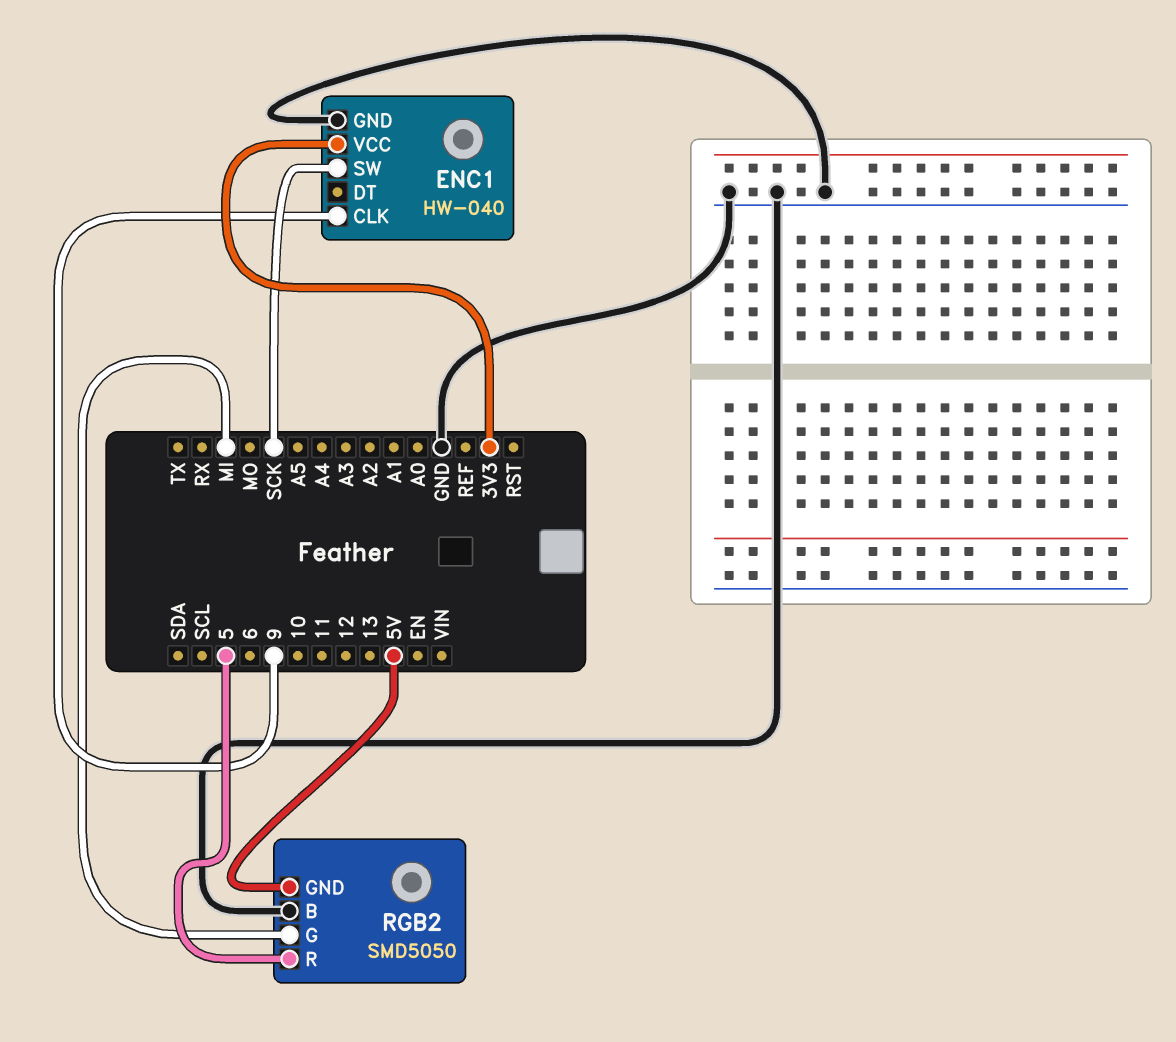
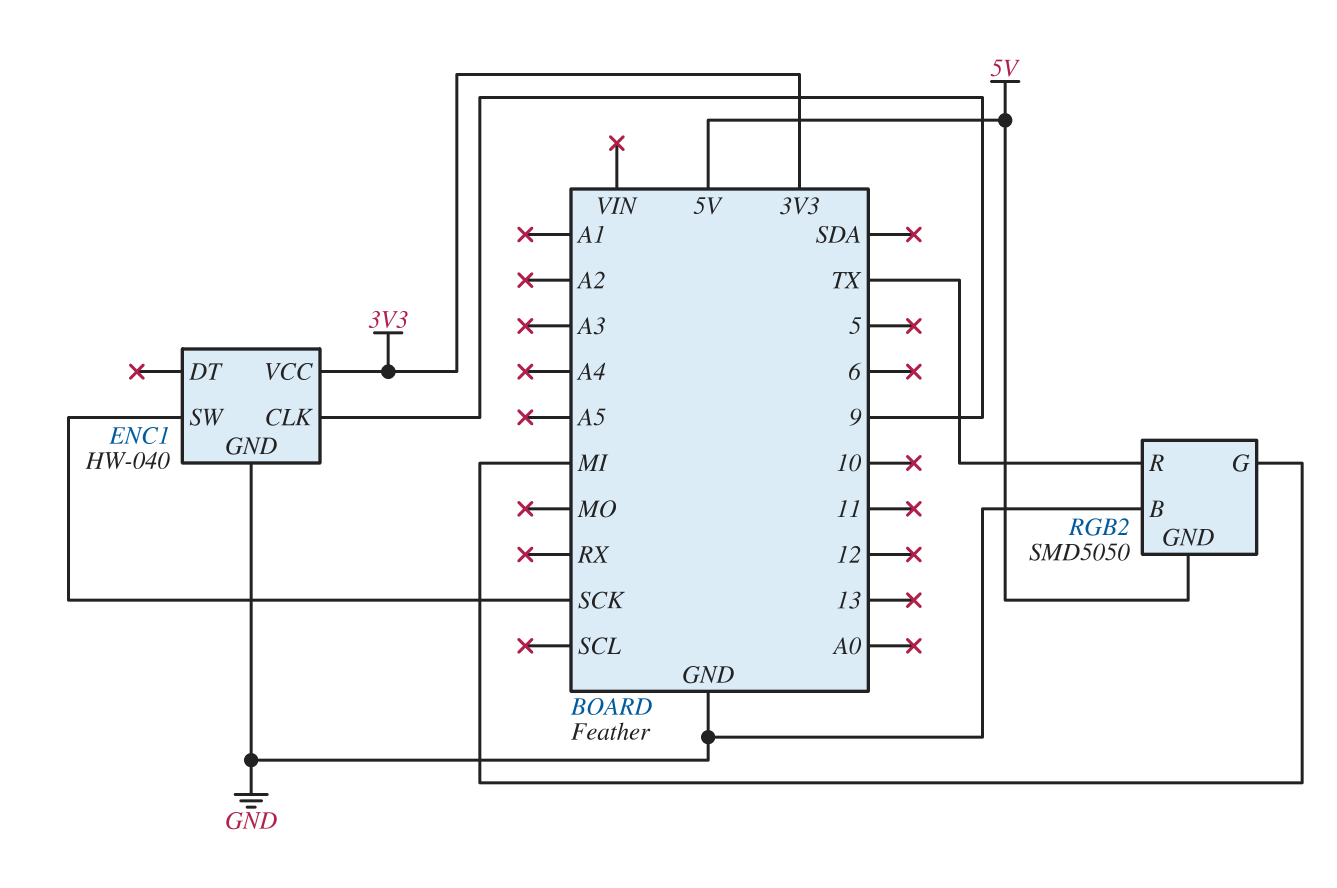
RGB2 pin R: 5 -> TX

